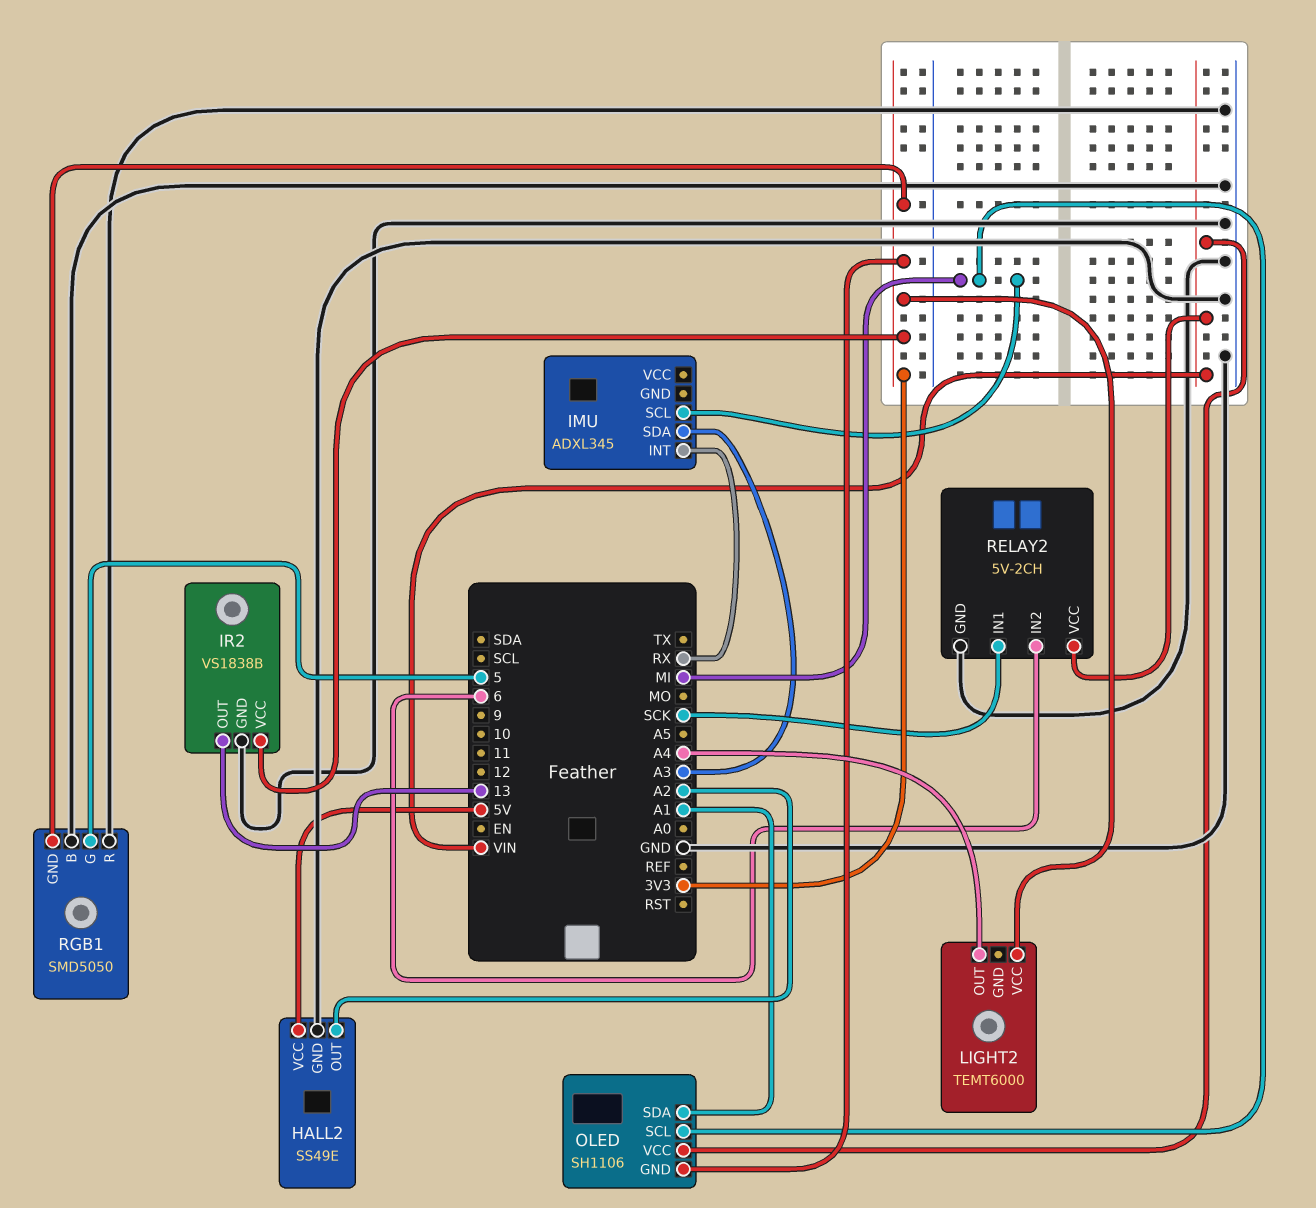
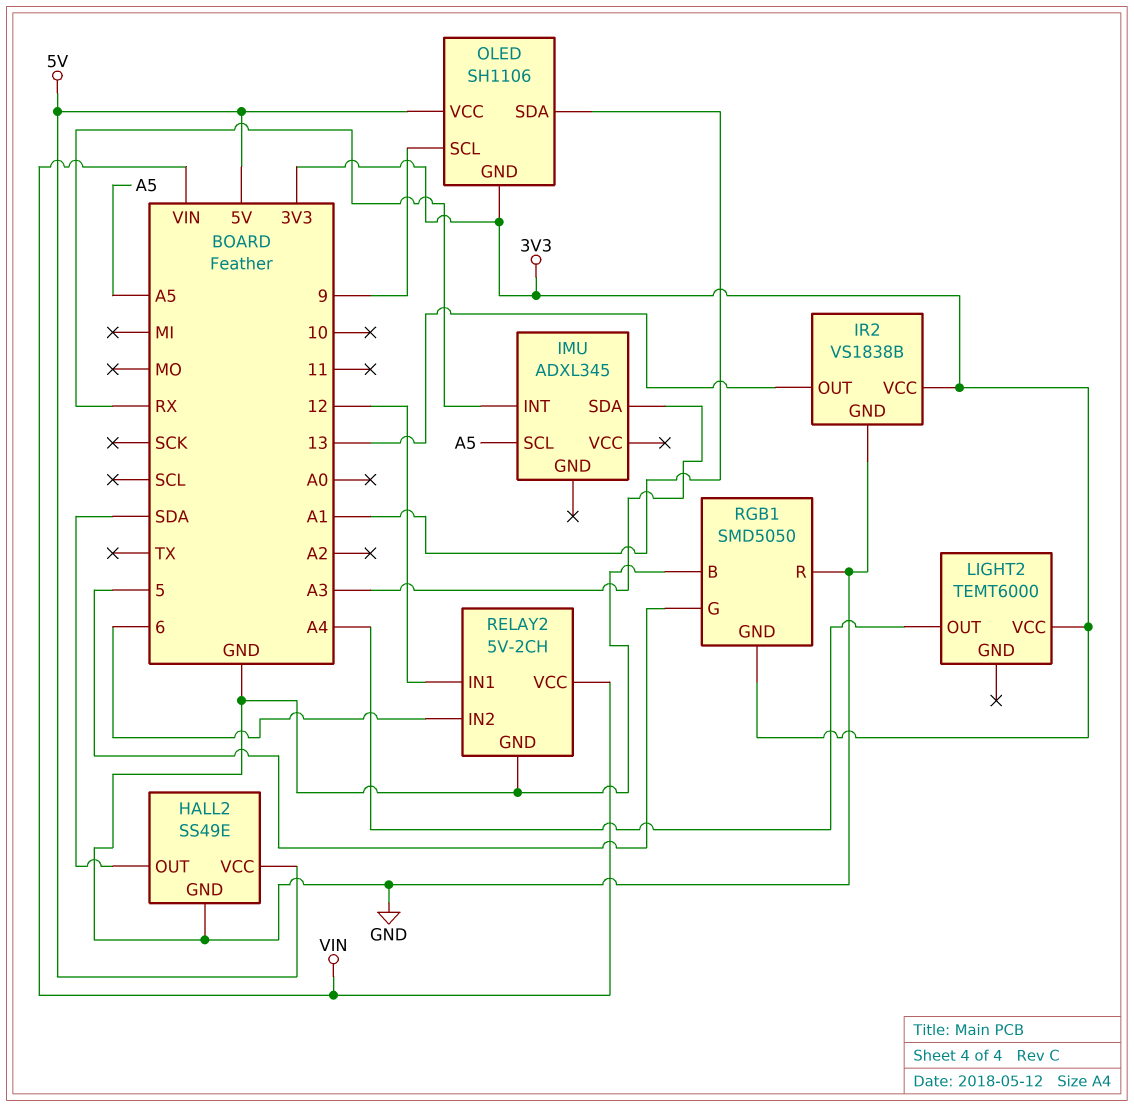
HALL2 pin OUT: A2 -> SDA
IMU pin SCL: MI -> A5
OLED pin SCL: MI -> 9
OLED pin VCC: VIN -> 5V
RELAY2 pin IN1: SCK -> 12

